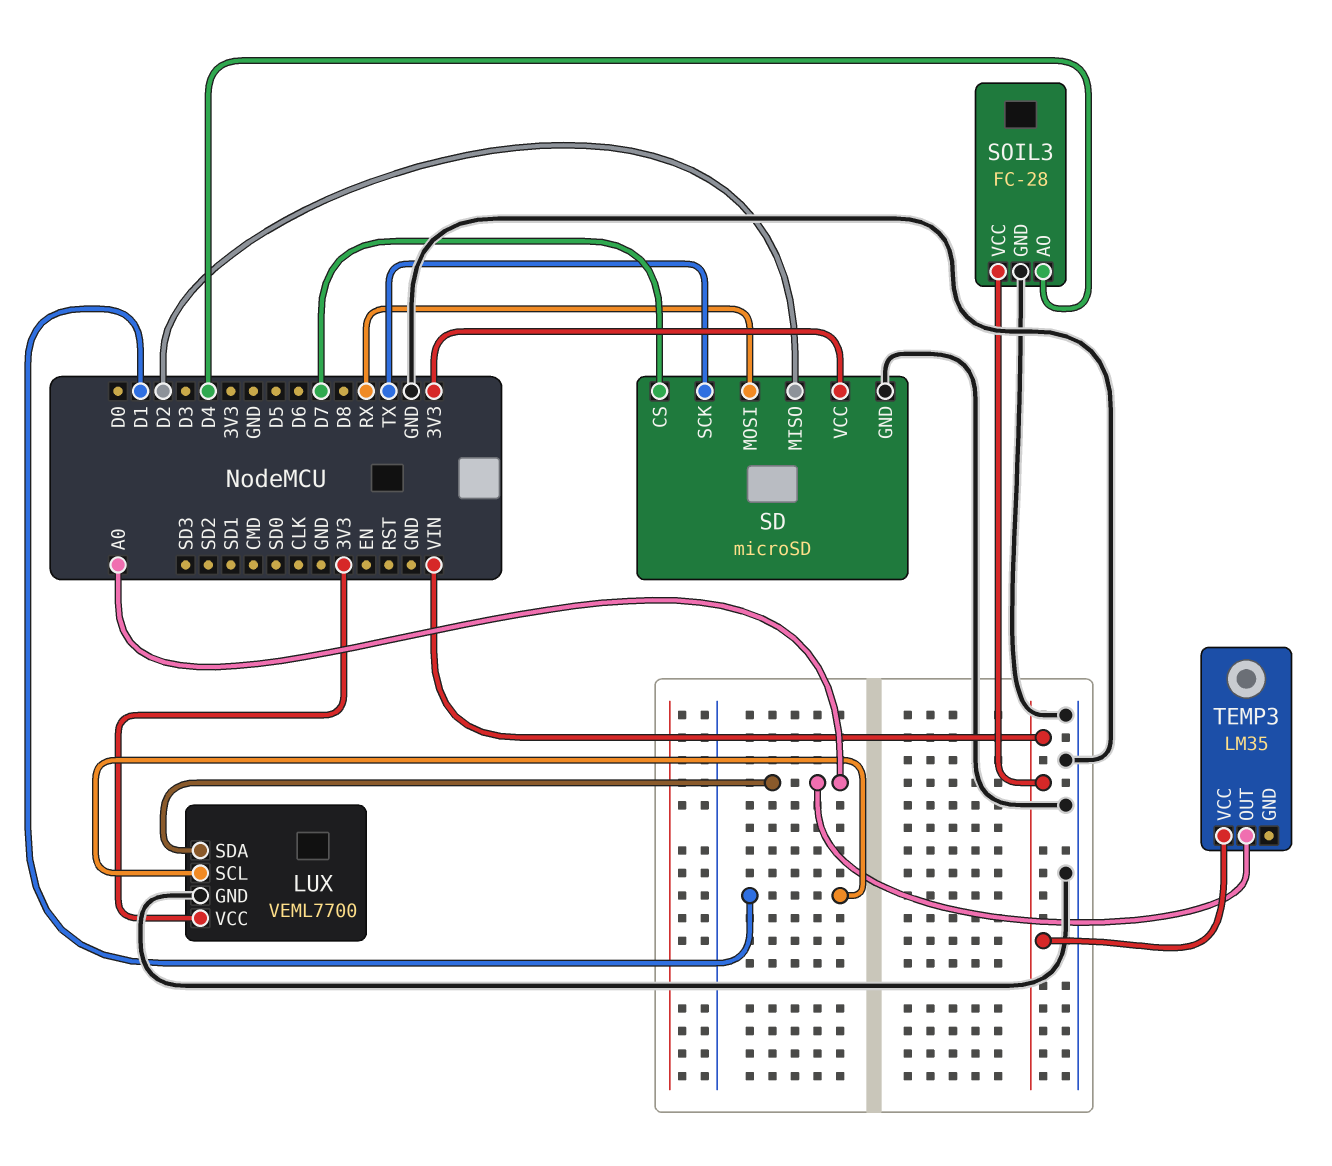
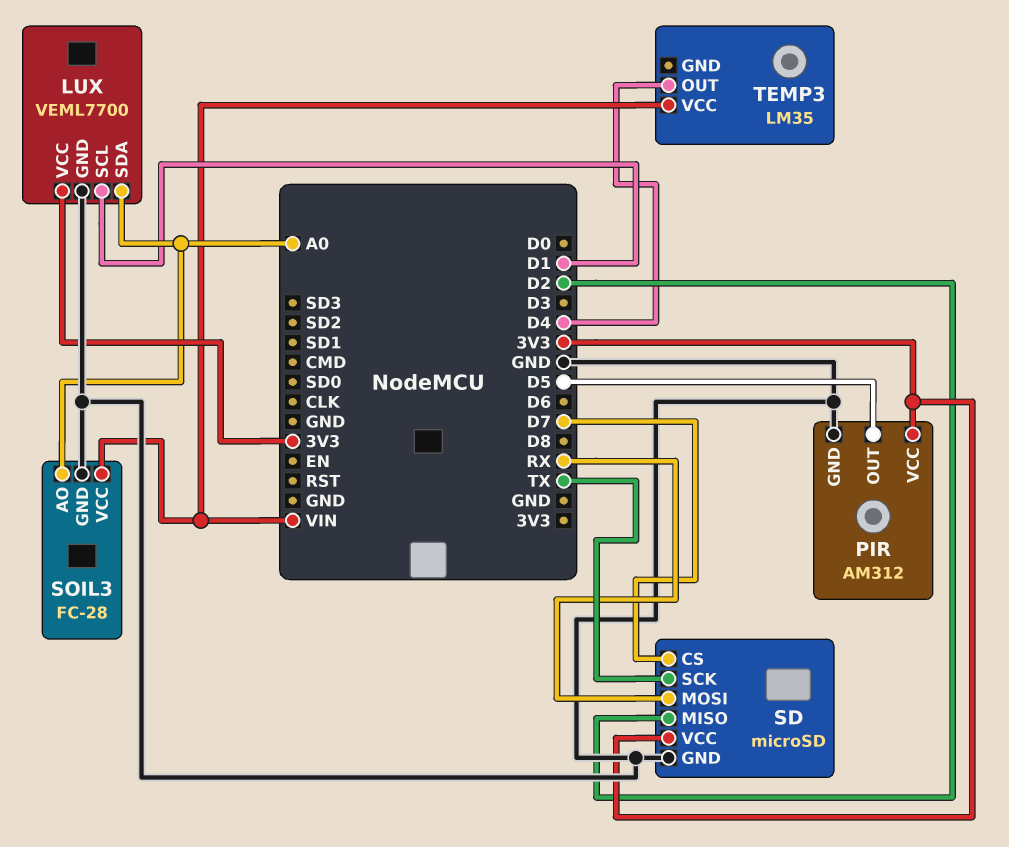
PIR: none -> AM312
PIR pin GND: none -> GND
PIR pin OUT: none -> D5
PIR pin VCC: none -> 3V3
SOIL3 pin AO: D4 -> A0
TEMP3 pin OUT: A0 -> D4

